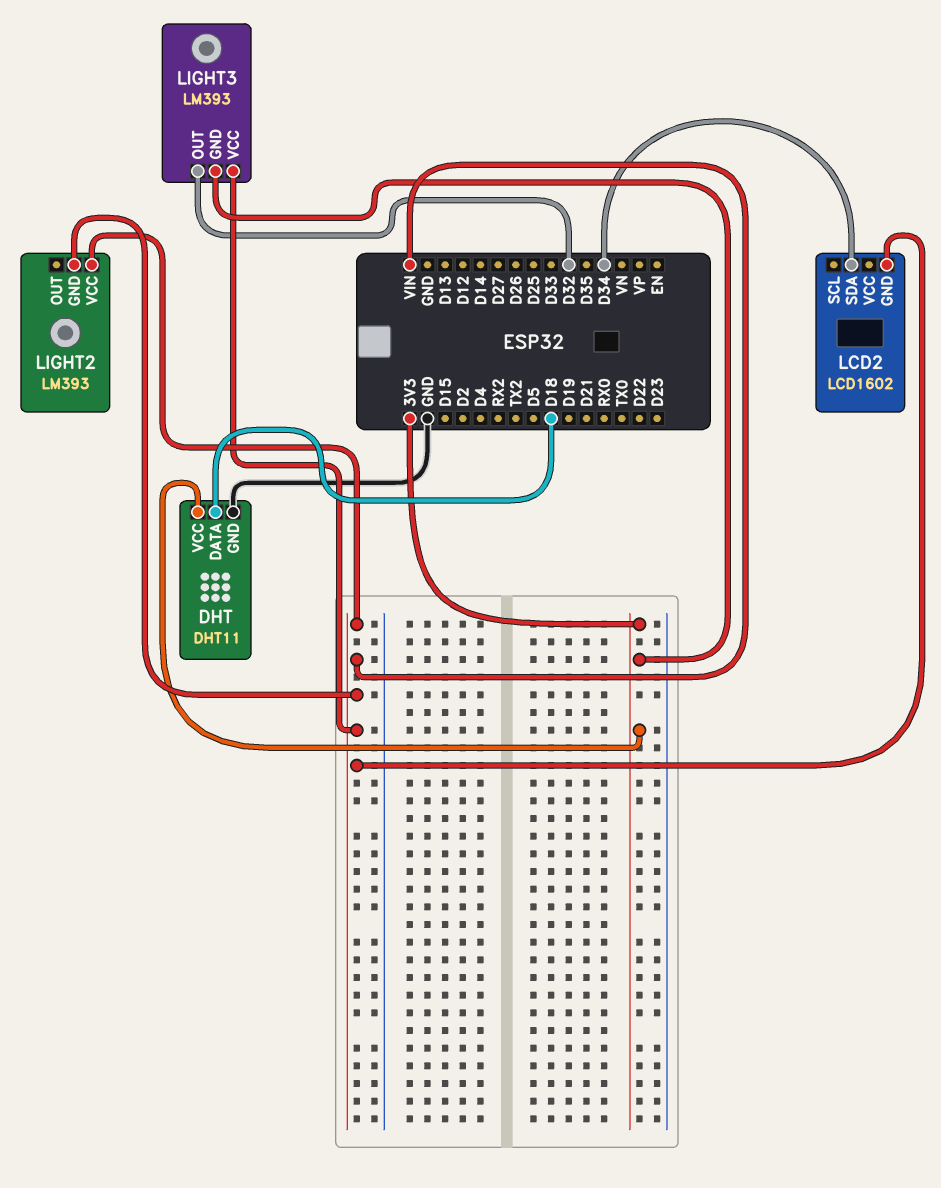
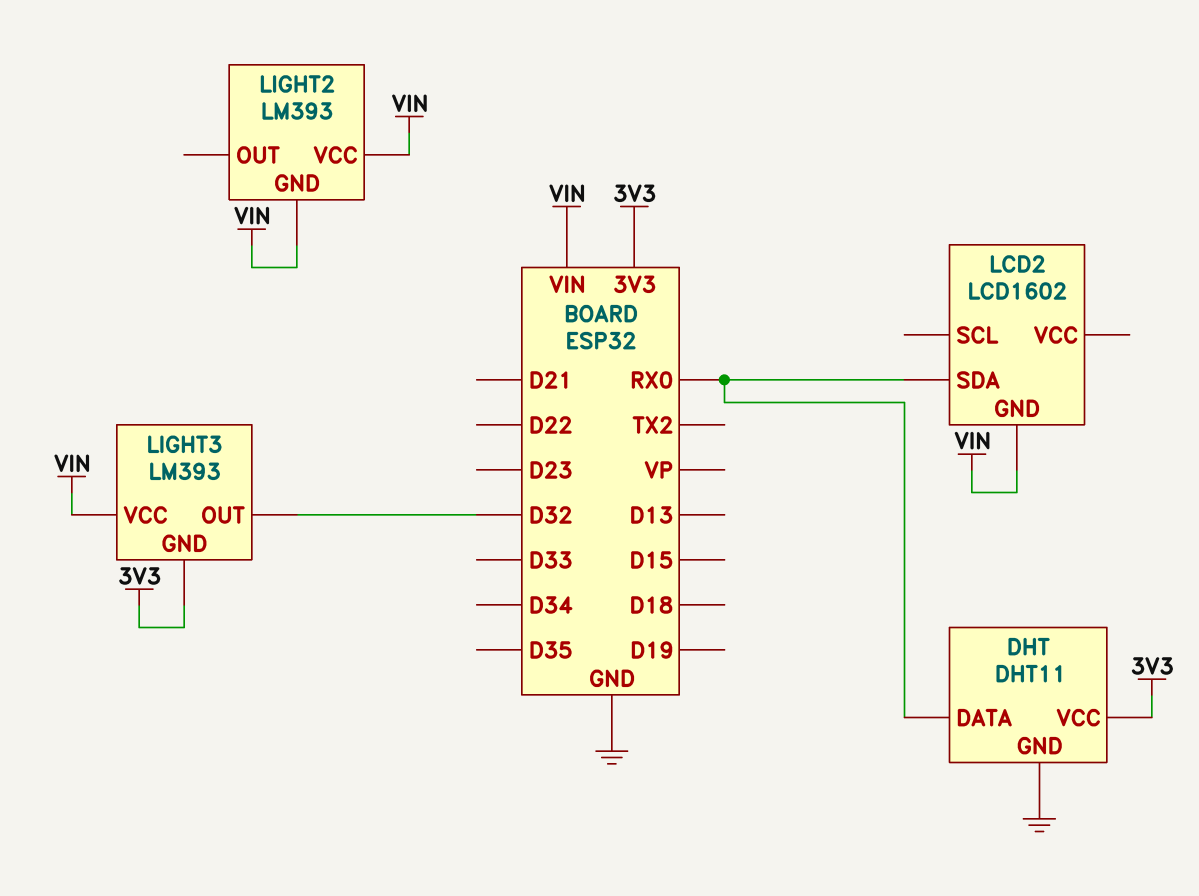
DHT pin DATA: D18 -> RX0
LCD2 pin SDA: D34 -> RX0

